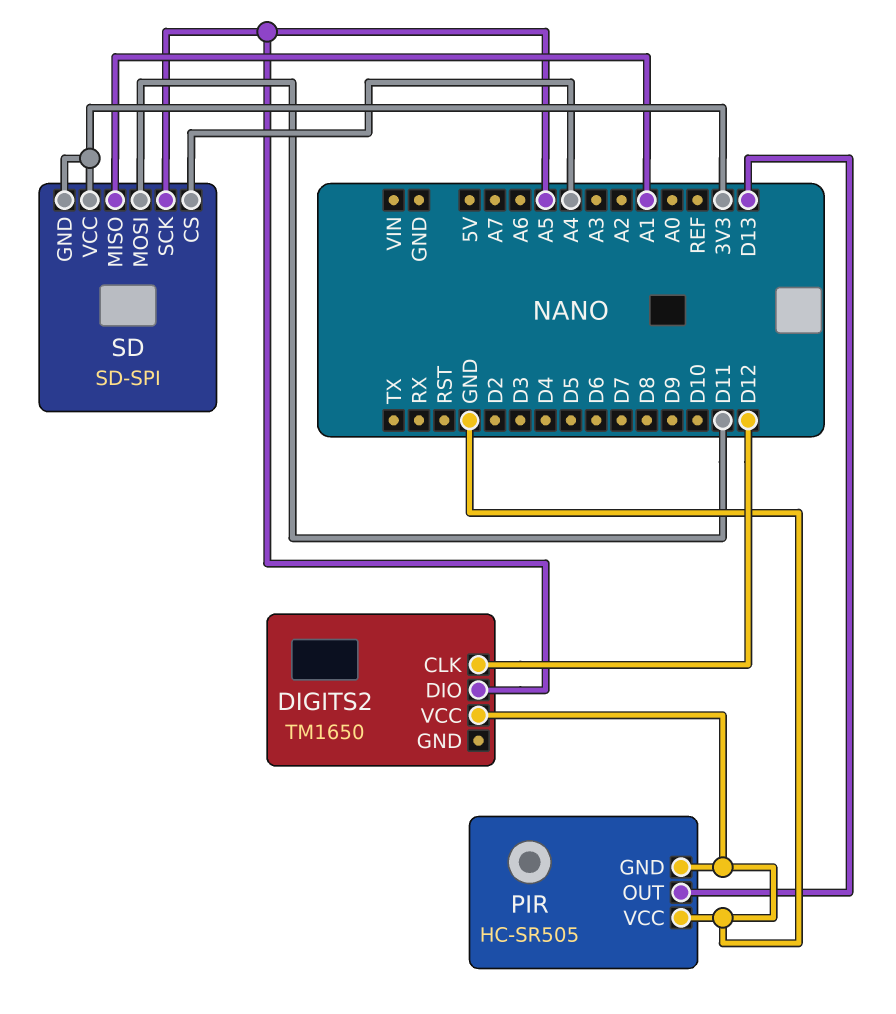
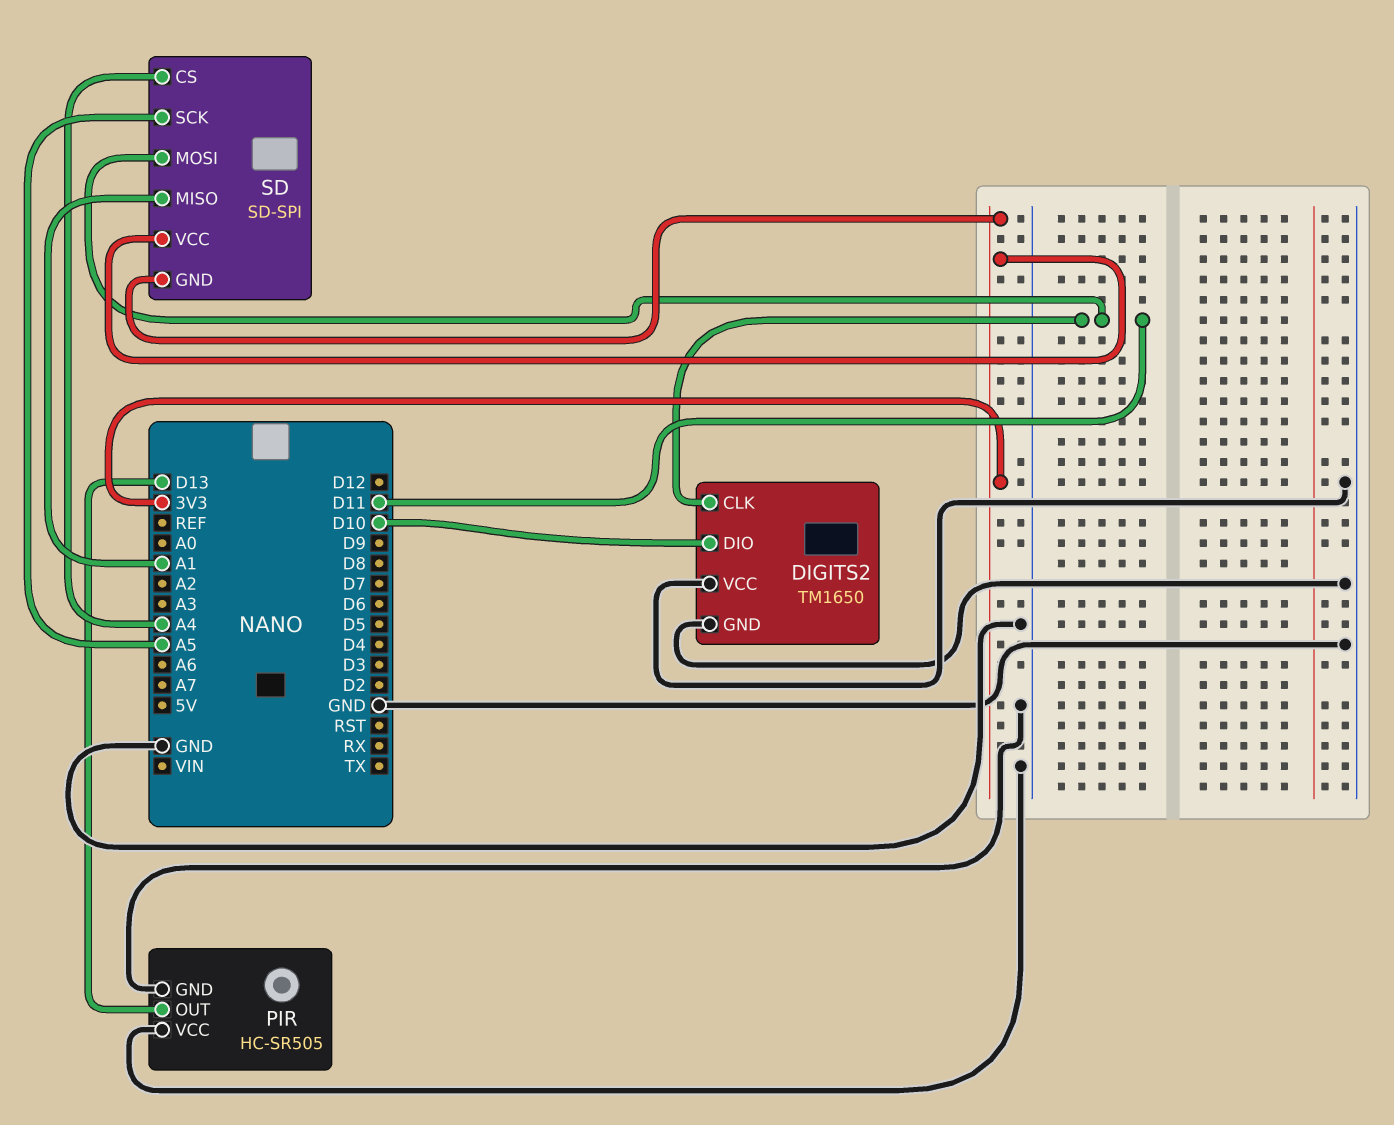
DIGITS2 pin CLK: D12 -> D11
DIGITS2 pin DIO: A5 -> D10
DIGITS2 pin GND: none -> GND

